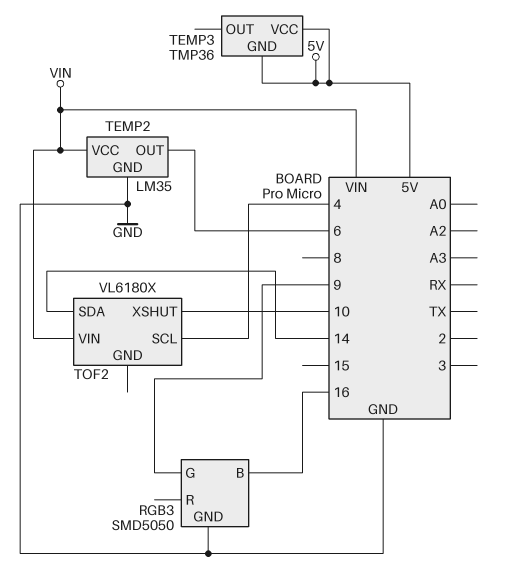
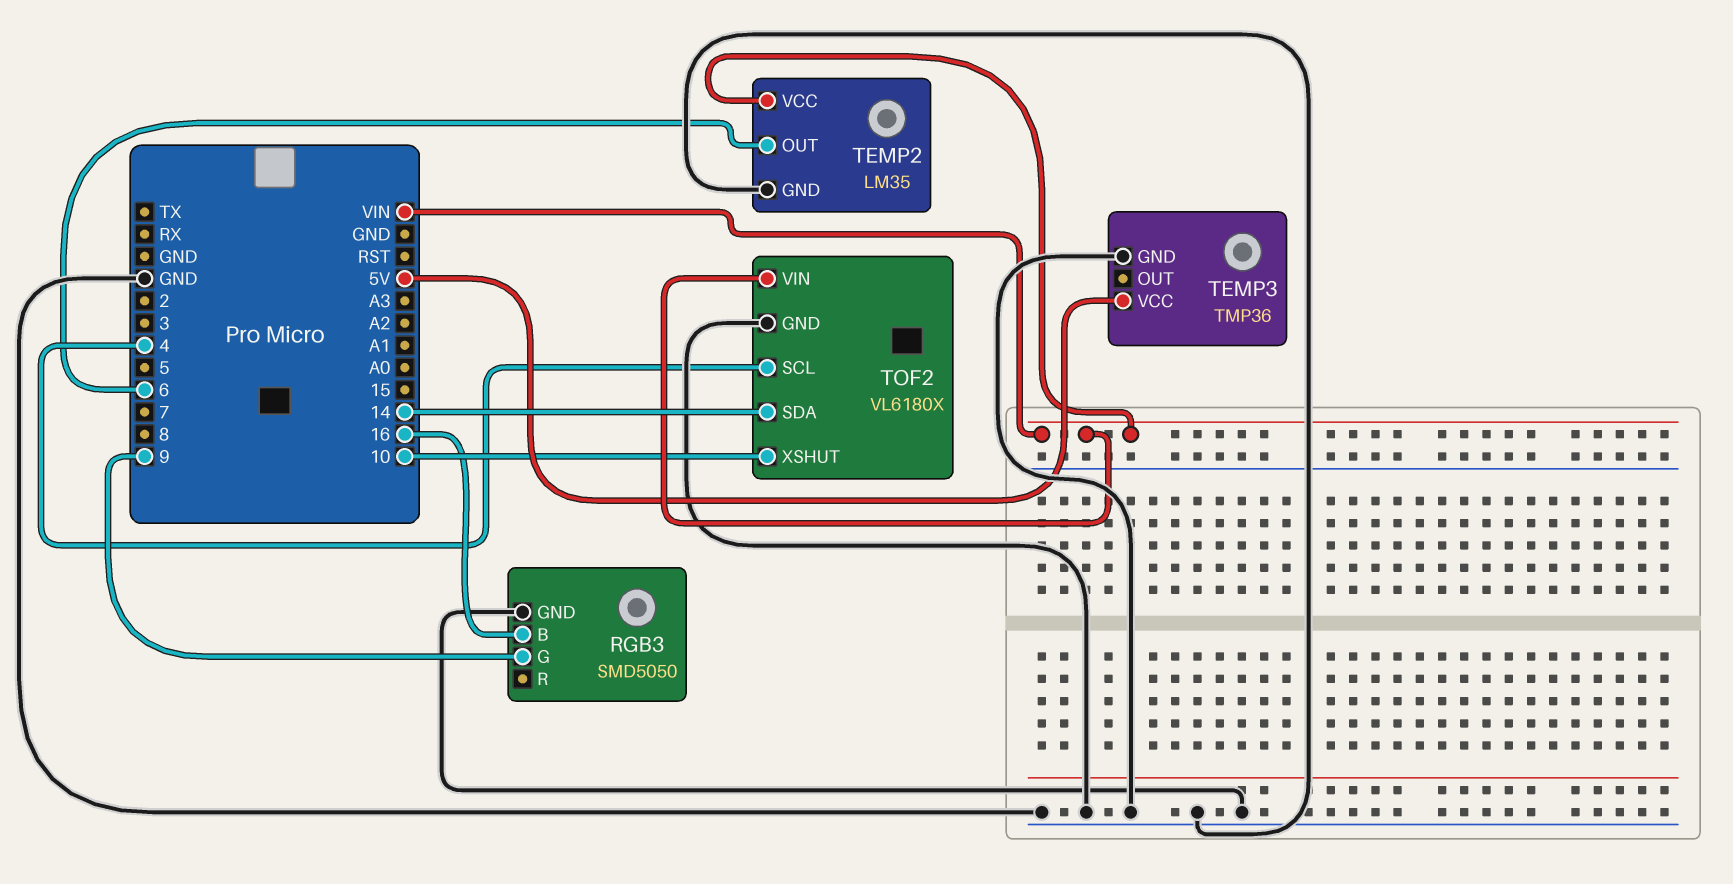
TEMP3 pin GND: 5V -> GND
TOF2 pin GND: none -> GND

